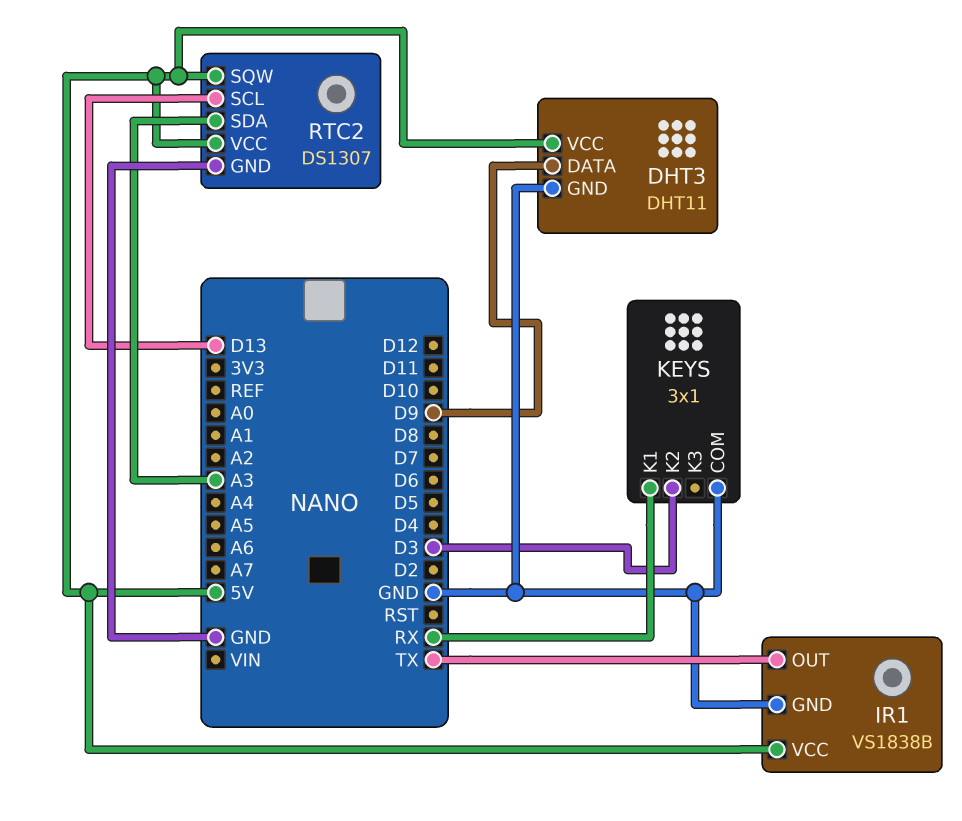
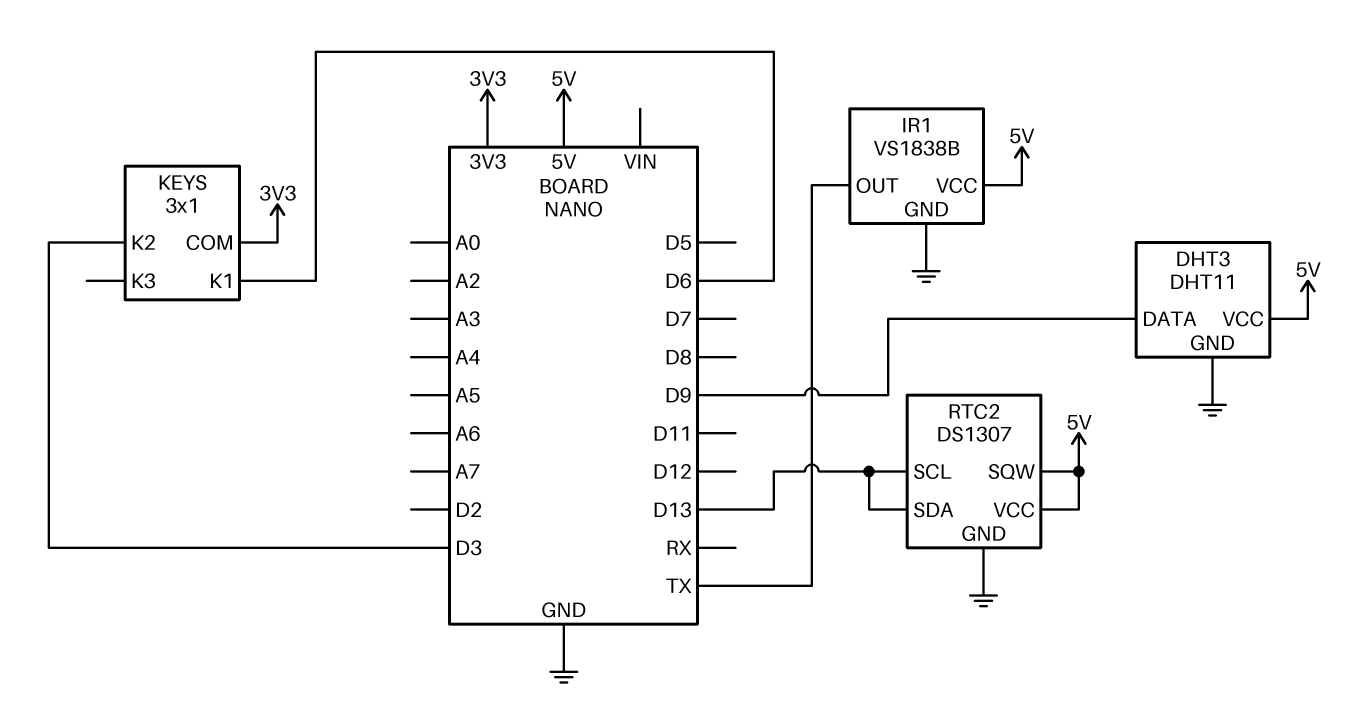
KEYS pin COM: GND -> 3V3
KEYS pin K1: RX -> D6
RTC2 pin SDA: A3 -> D13

